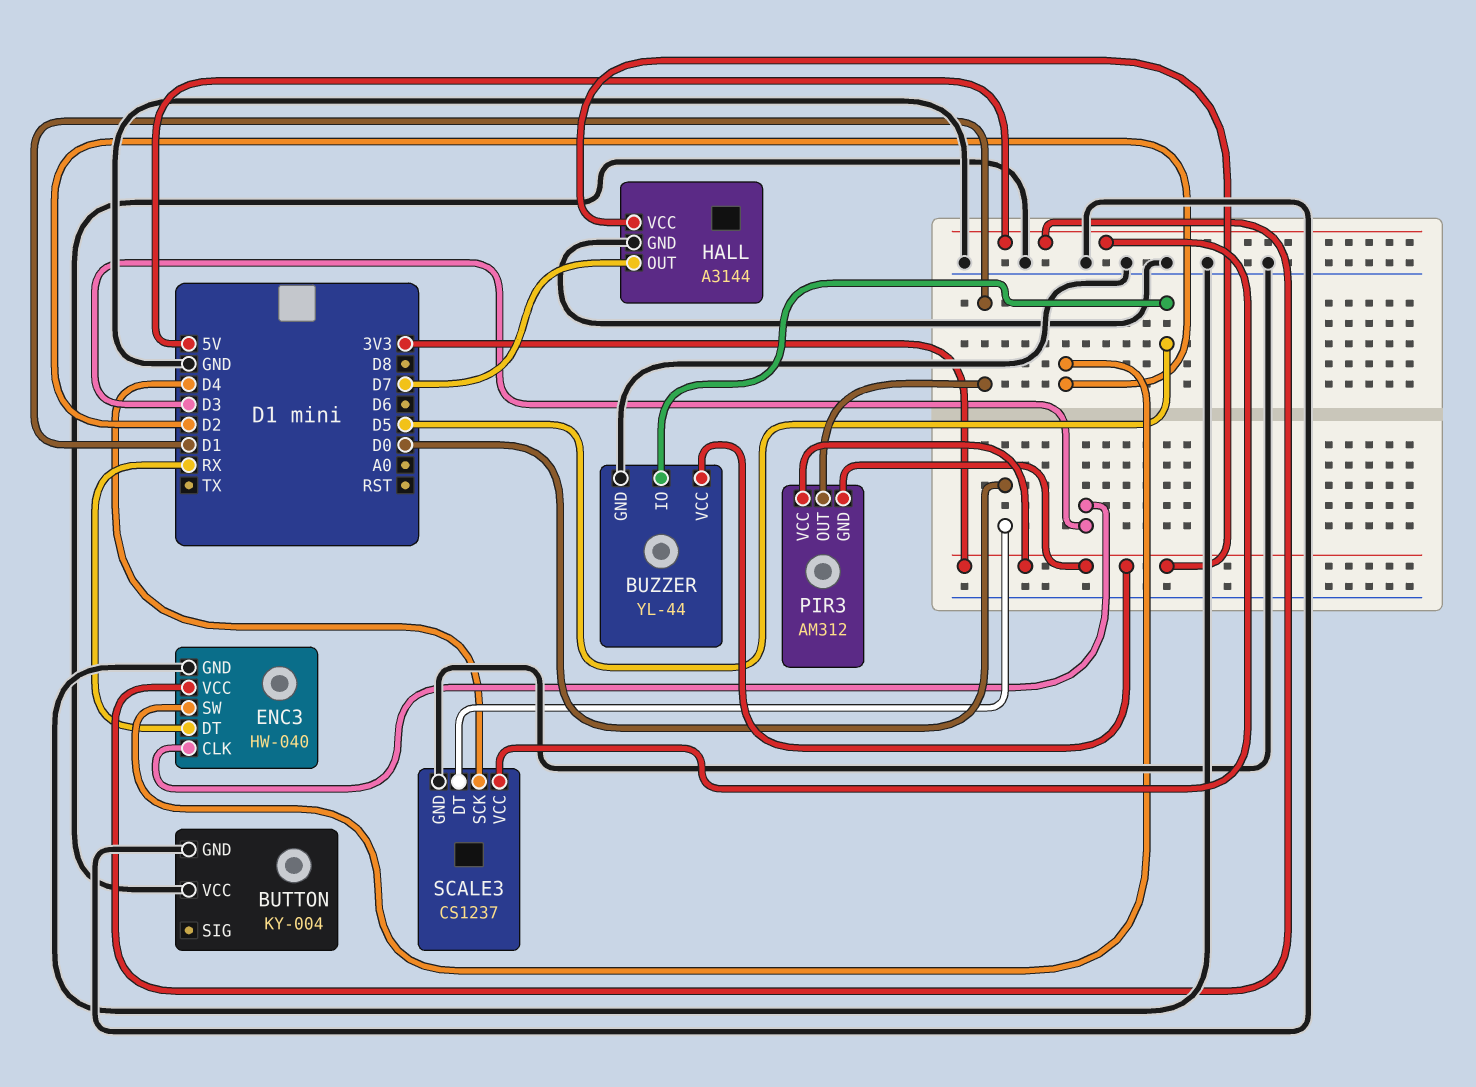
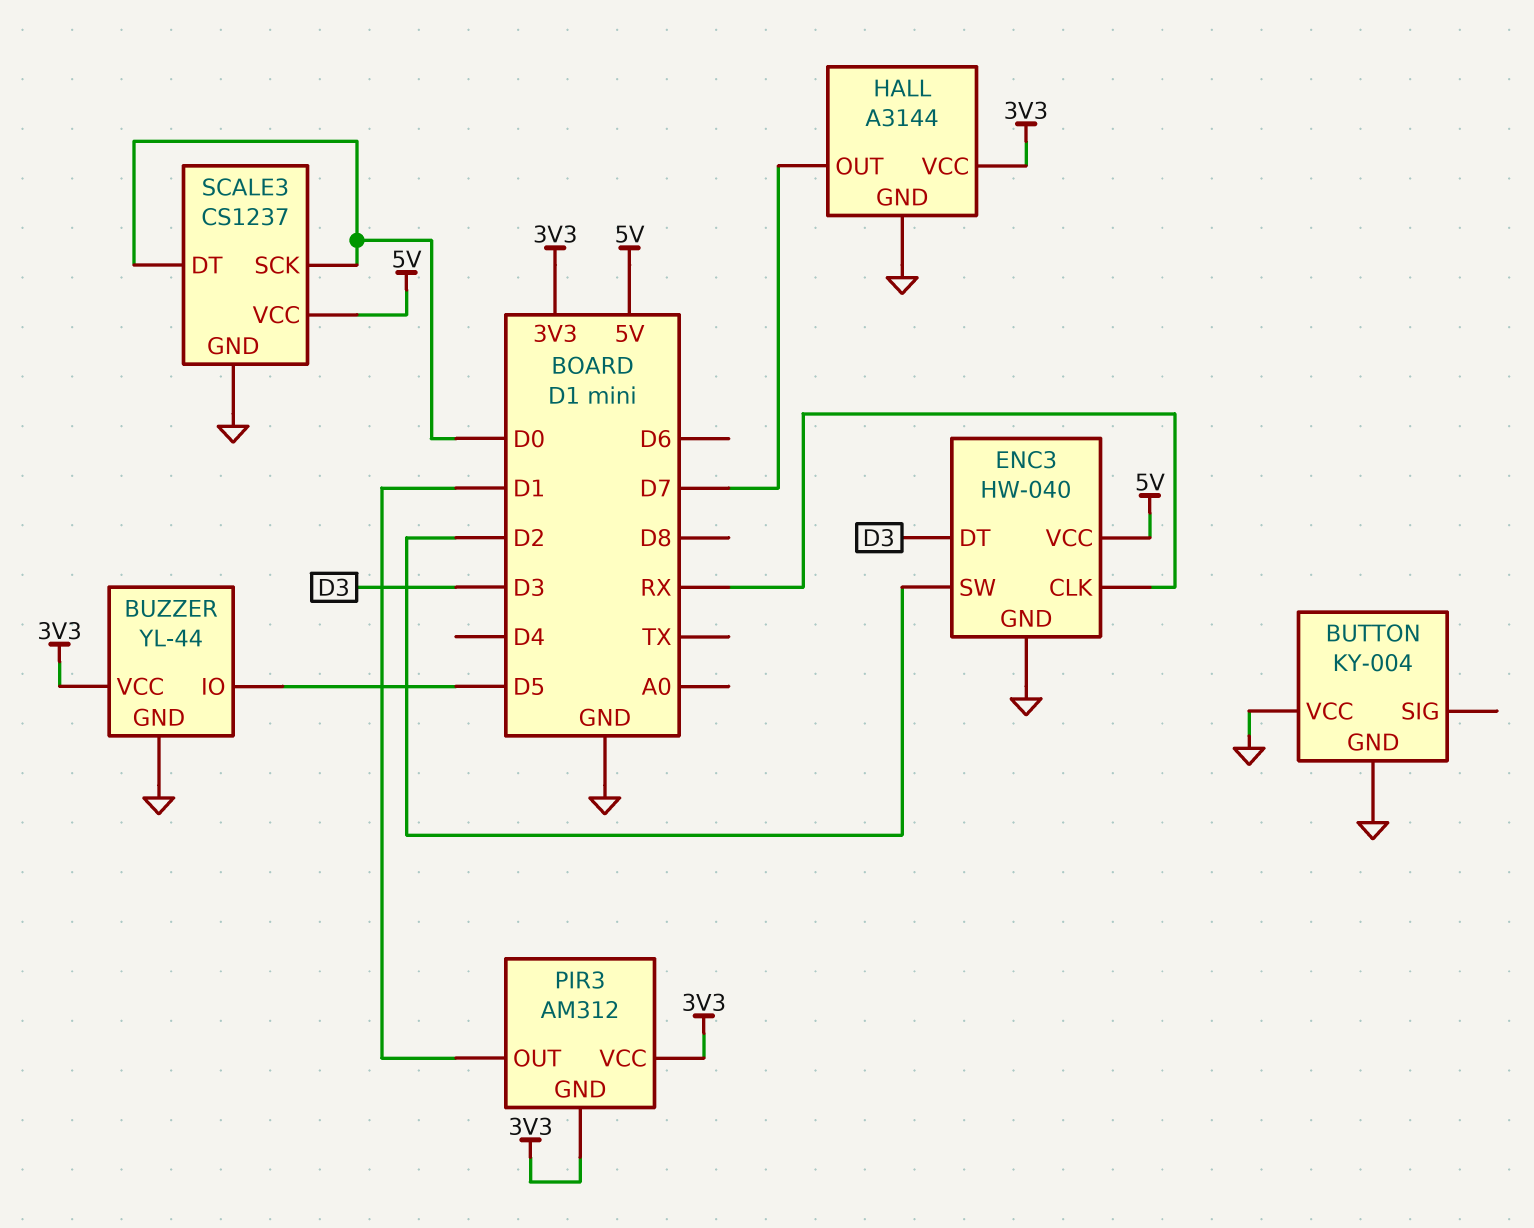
ENC3 pin CLK: D3 -> RX
ENC3 pin DT: RX -> D3
SCALE3 pin SCK: D4 -> D0

